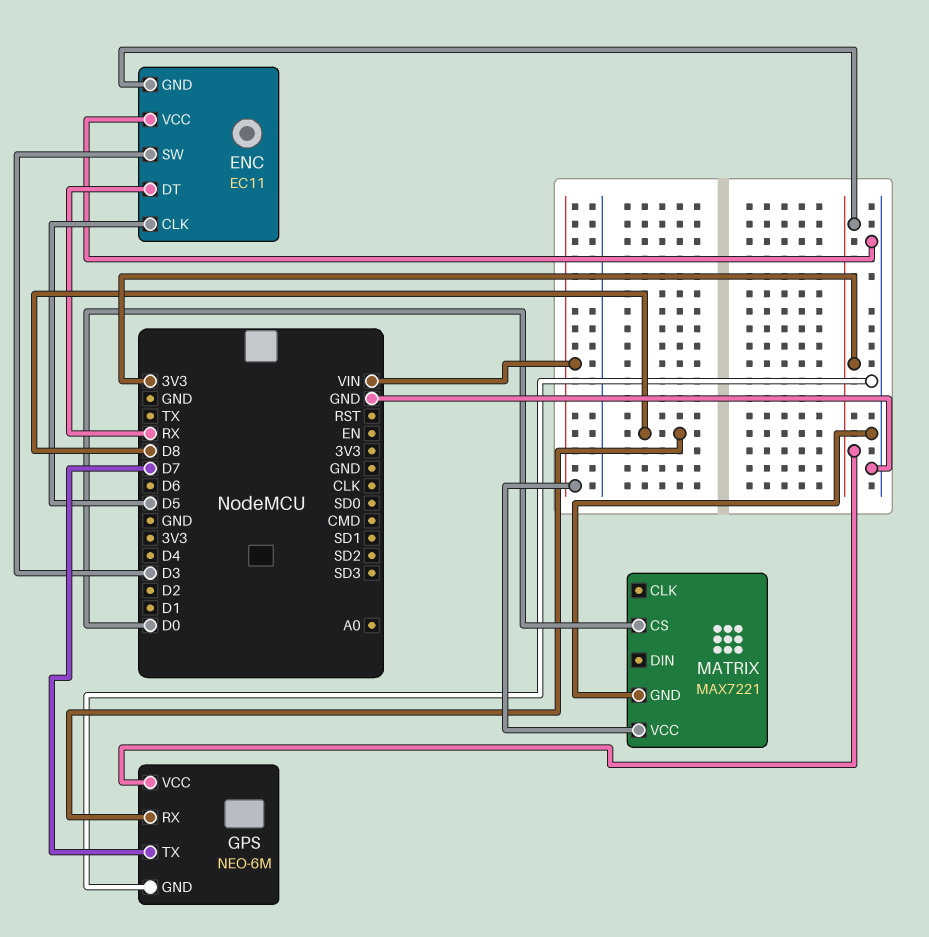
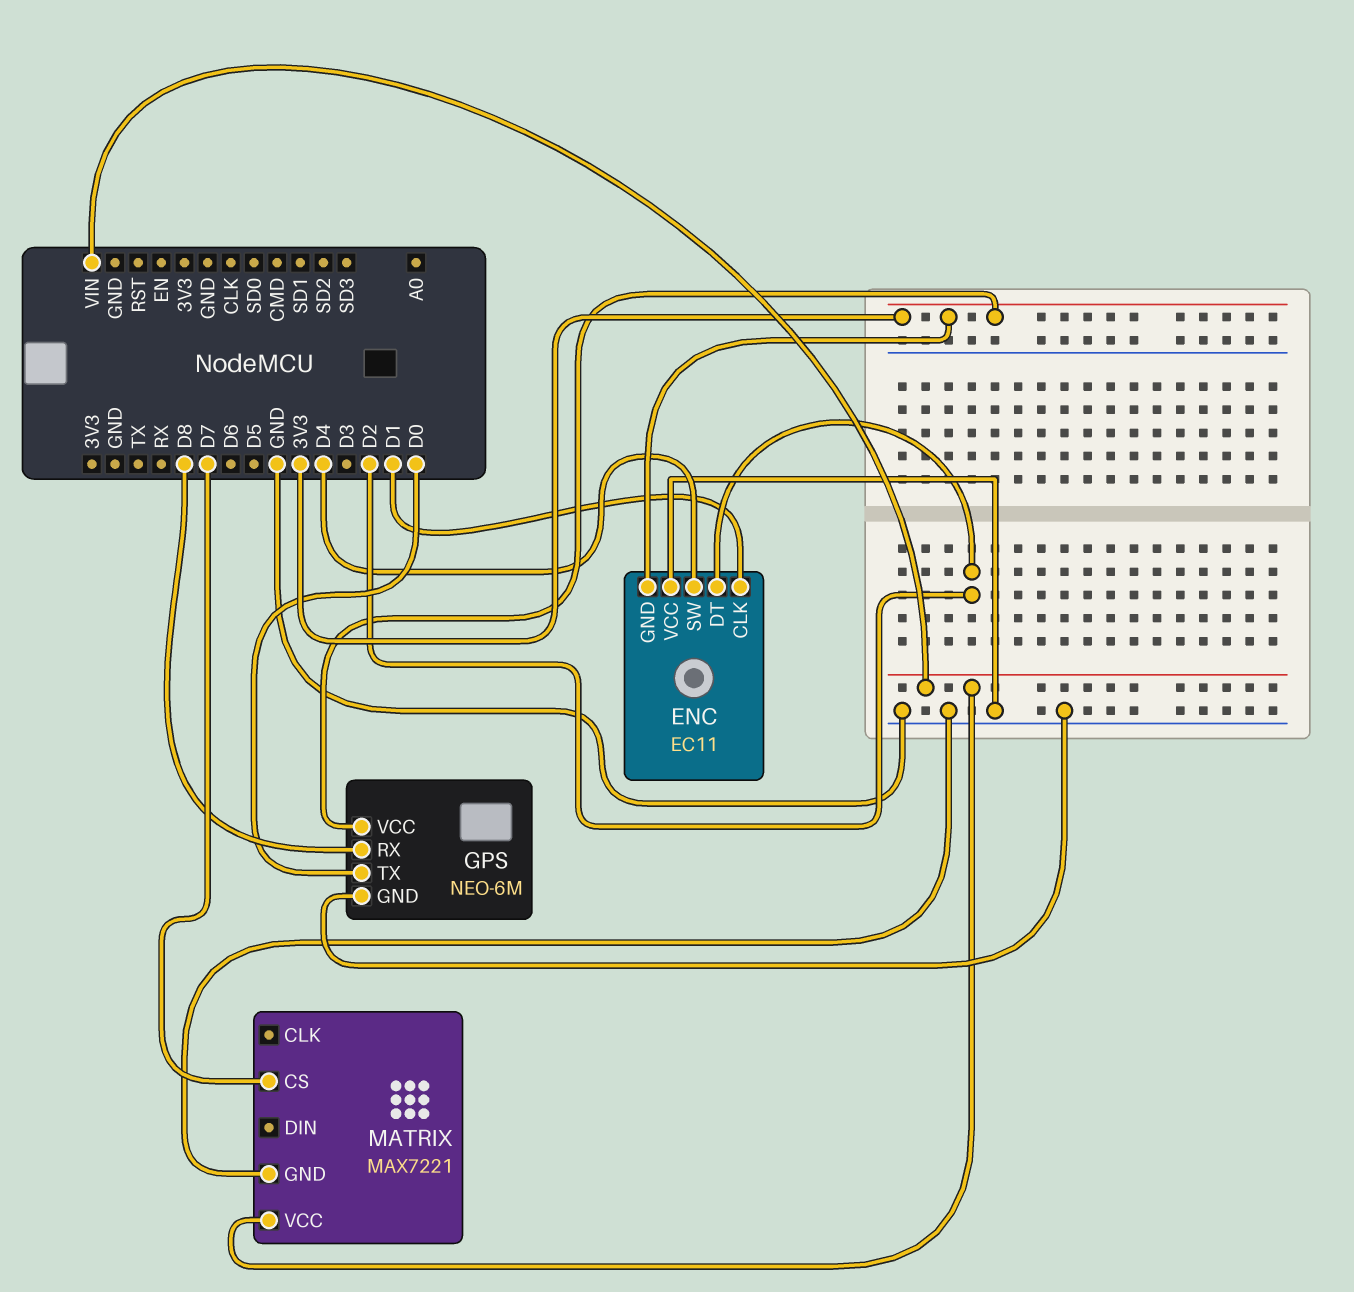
ENC pin CLK: D5 -> D1
ENC pin DT: RX -> D2
ENC pin SW: D3 -> D4
GPS pin TX: D7 -> D0
MATRIX pin CS: D0 -> D7

